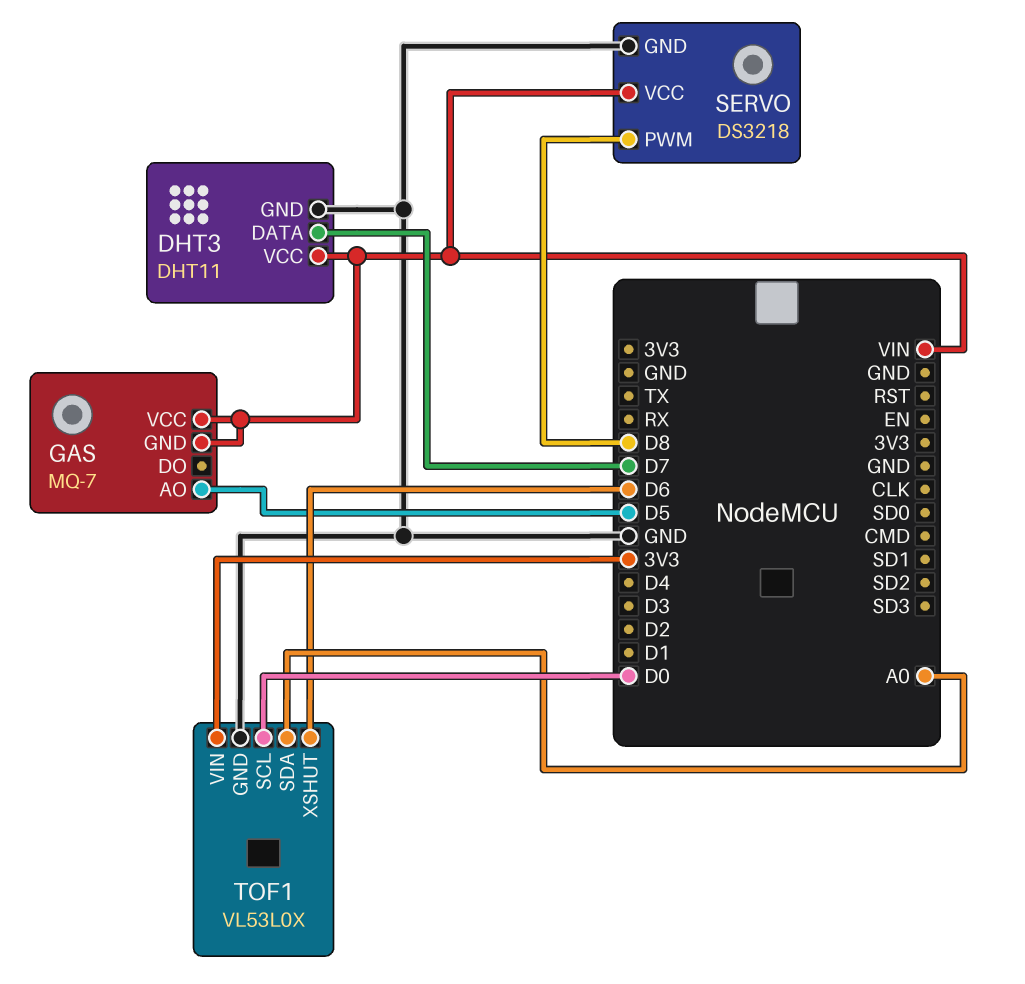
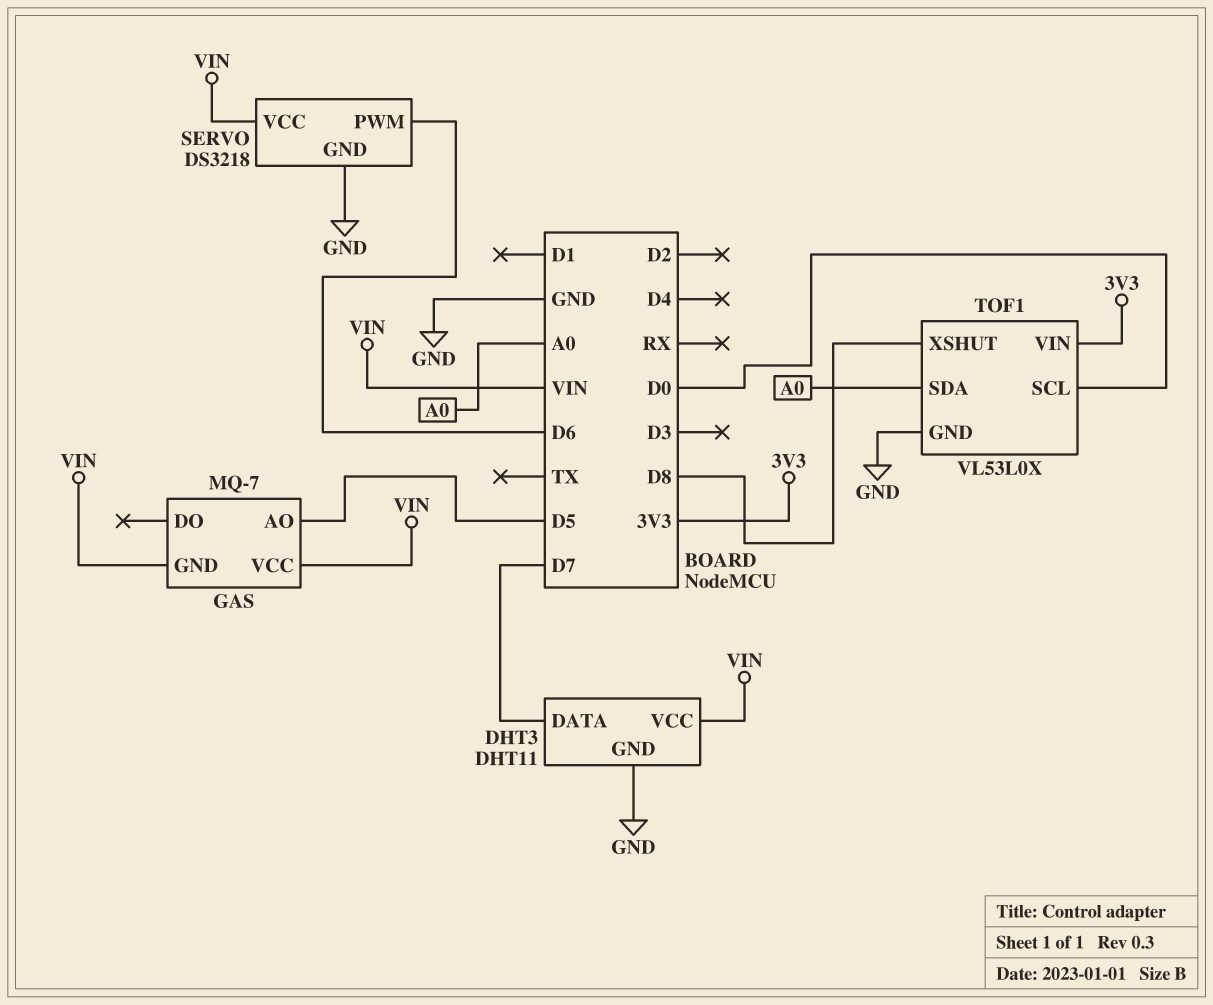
SERVO pin PWM: D8 -> D6
TOF1 pin XSHUT: D6 -> D8

